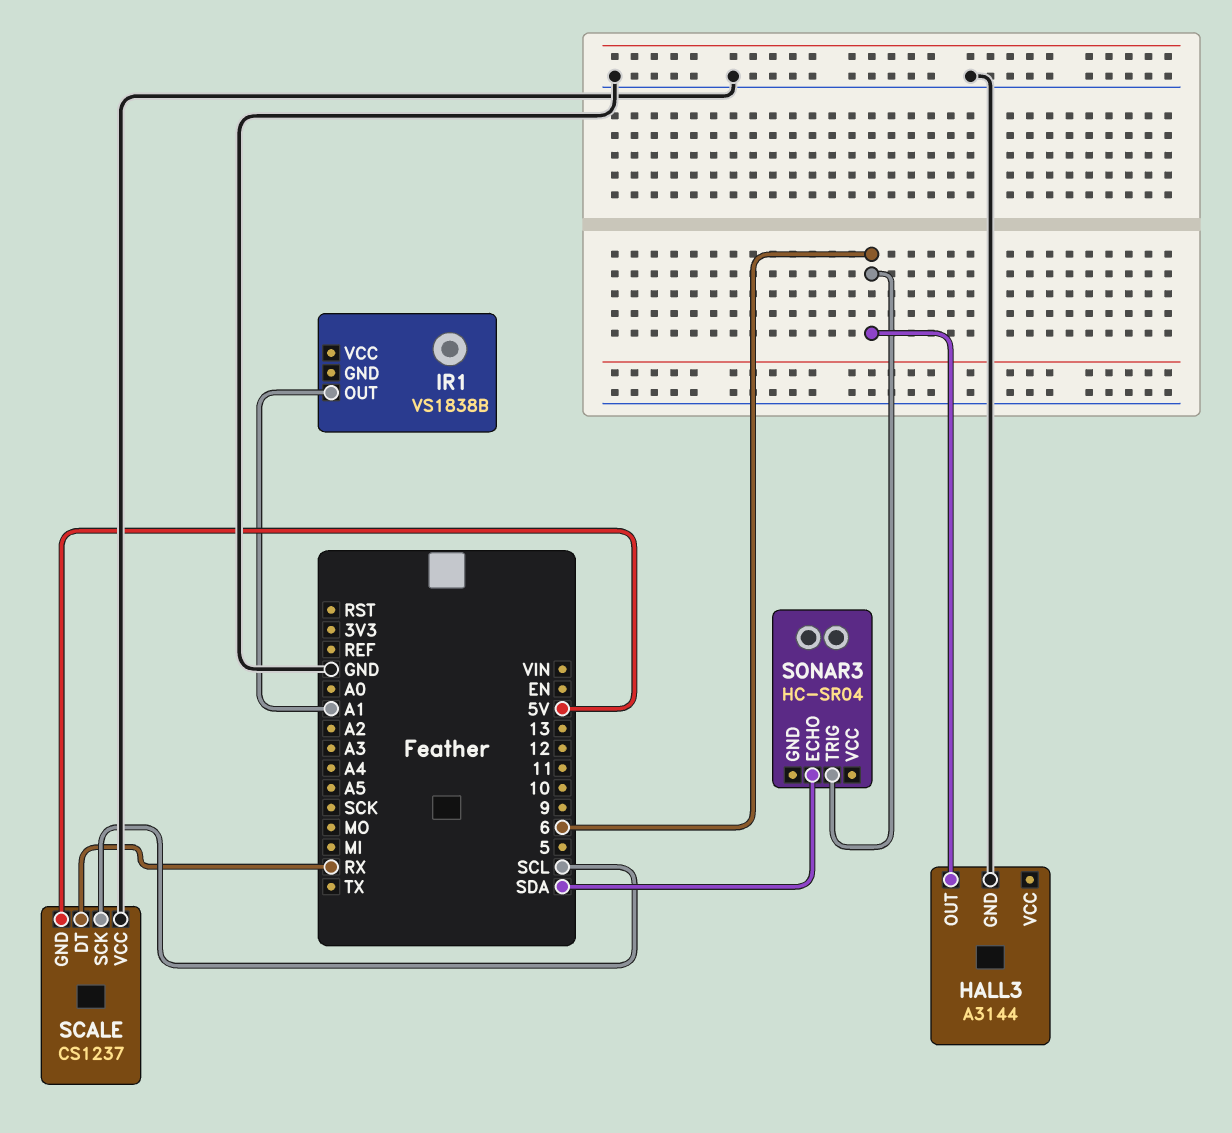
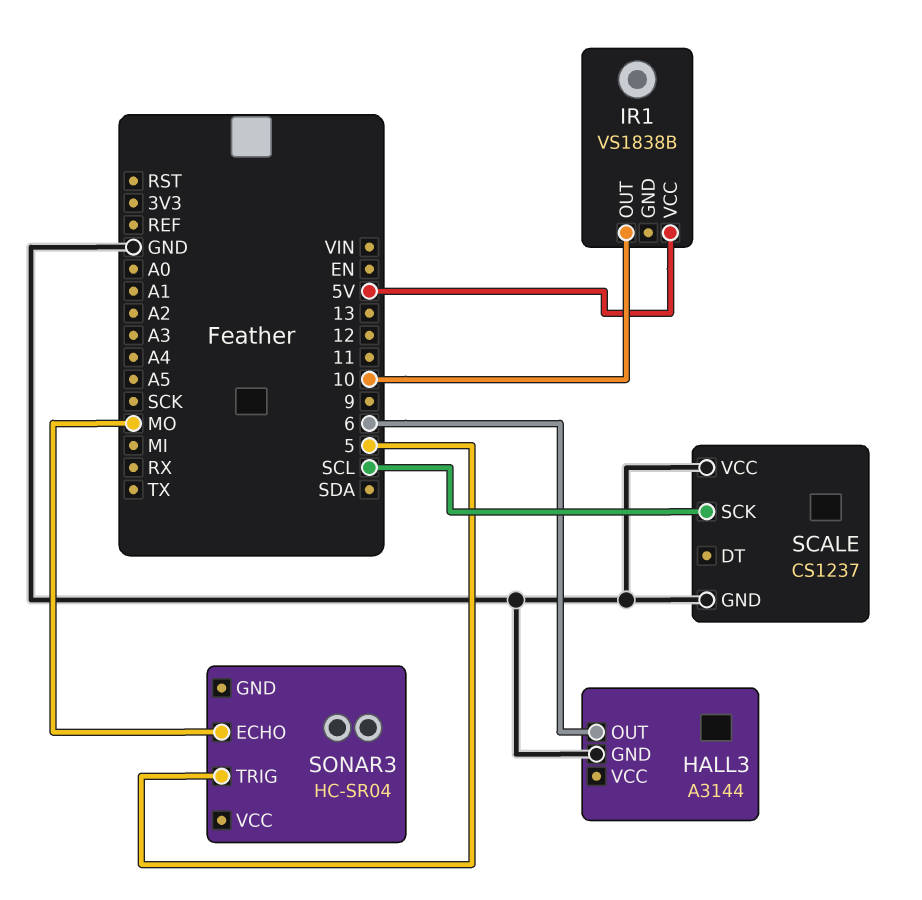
IR1 pin OUT: A1 -> 10
IR1 pin VCC: none -> 5V
SCALE pin DT: RX -> none
SCALE pin GND: 5V -> GND
SONAR3 pin ECHO: SDA -> MO
SONAR3 pin TRIG: 6 -> 5

